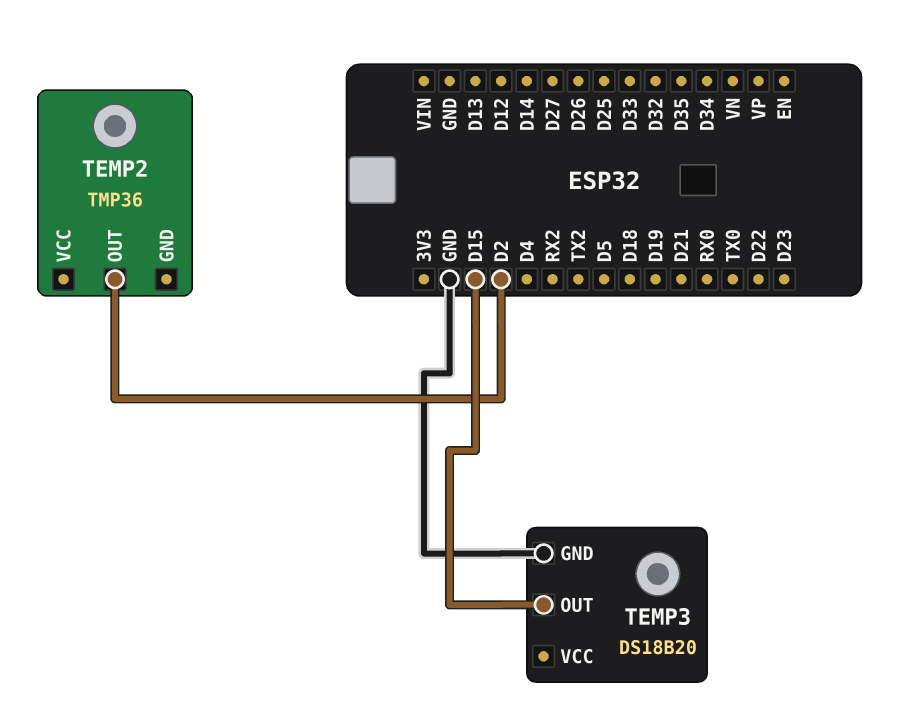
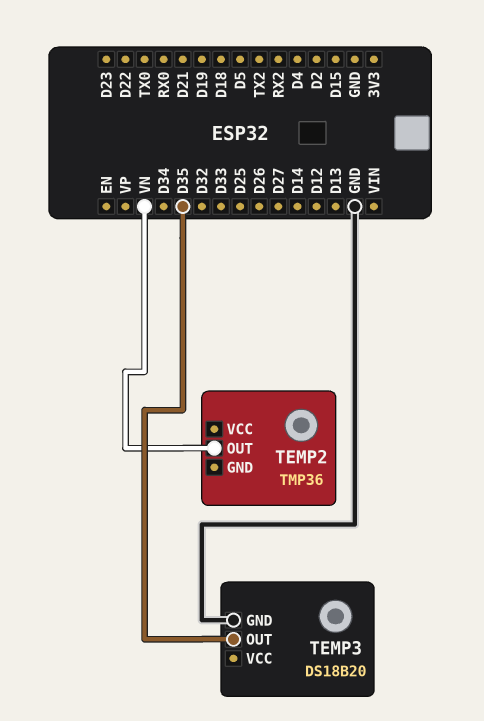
TEMP2 pin OUT: D2 -> VN
TEMP3 pin OUT: D15 -> D35

